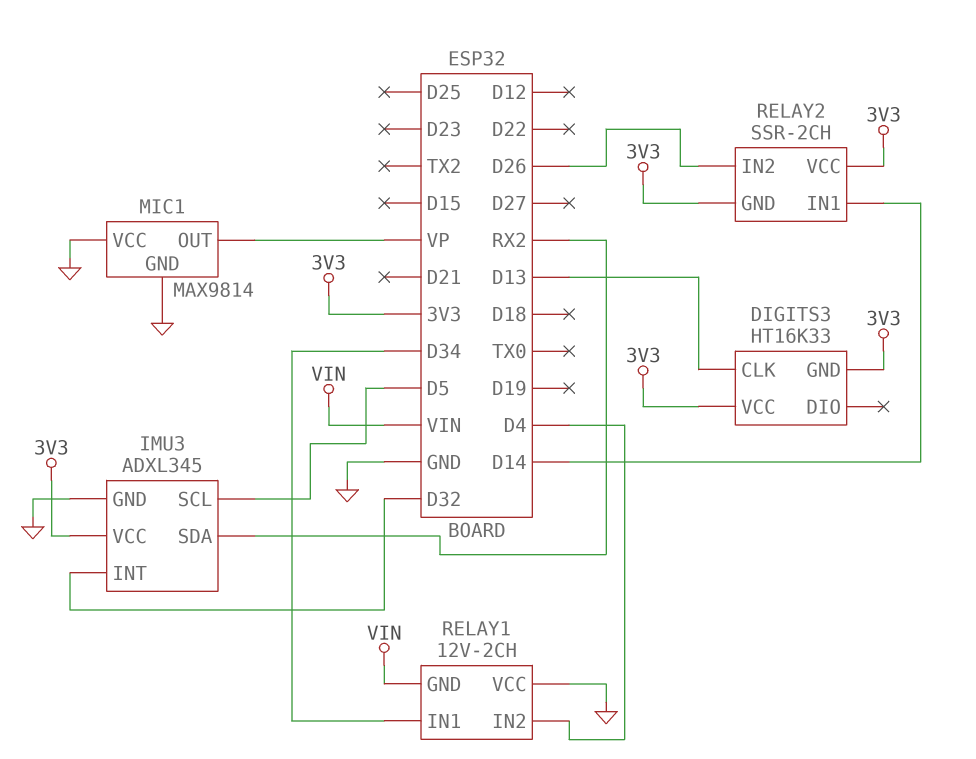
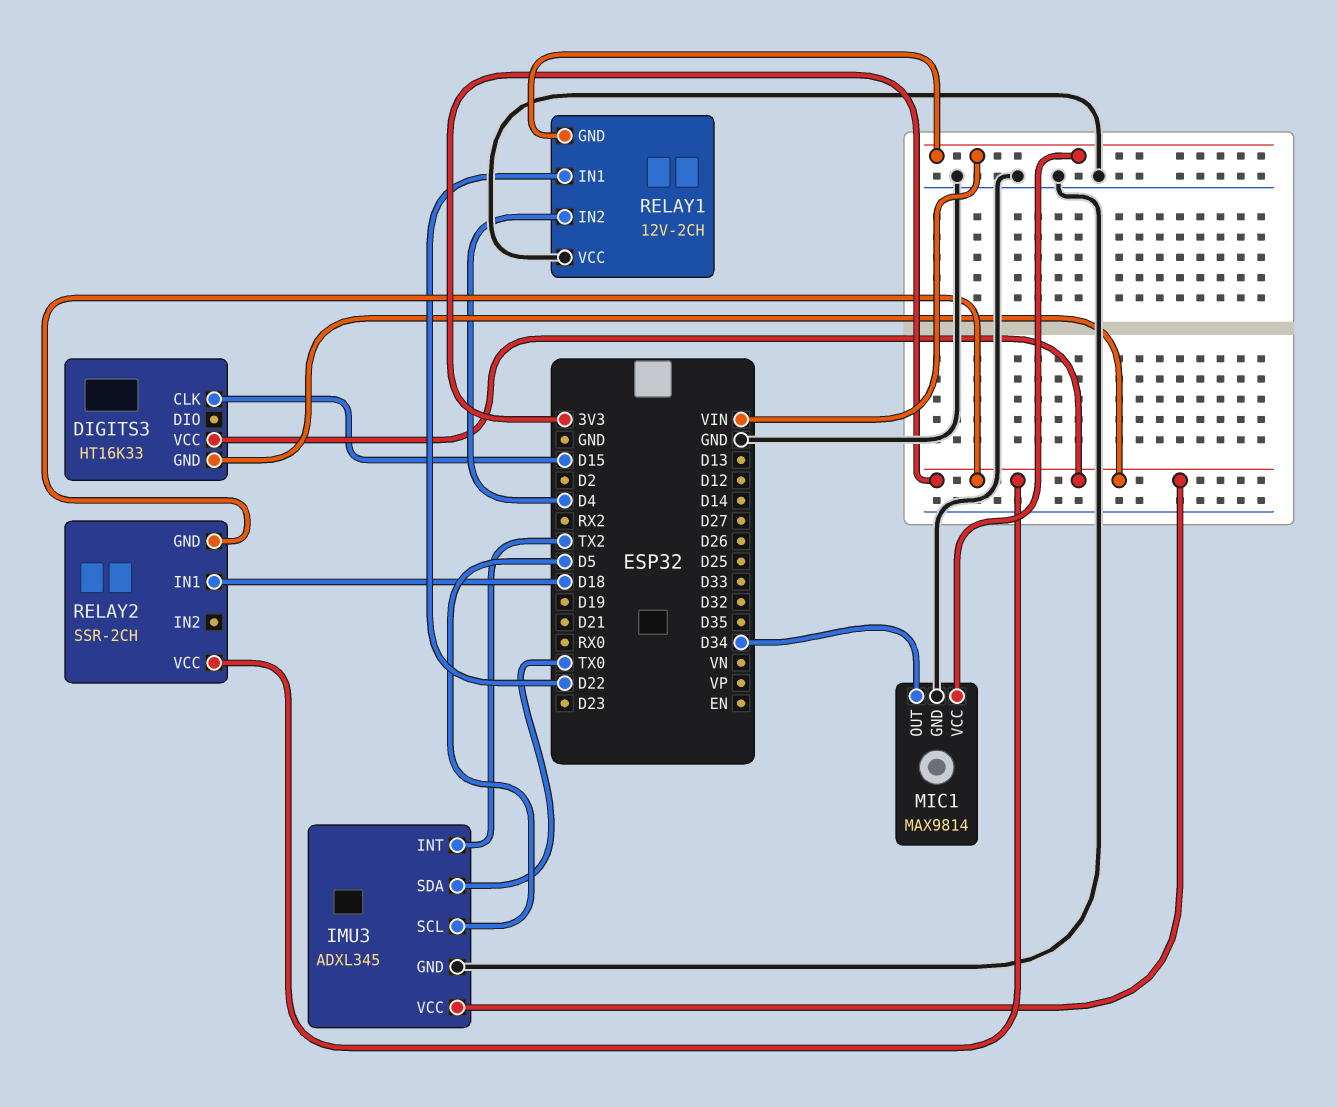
DIGITS3 pin CLK: D13 -> D15
IMU3 pin INT: D32 -> TX2
IMU3 pin SDA: RX2 -> TX0
MIC1 pin OUT: VP -> D34
MIC1 pin VCC: GND -> VIN
RELAY1 pin IN1: D34 -> D22
RELAY2 pin IN1: D14 -> D18
RELAY2 pin IN2: D26 -> none

